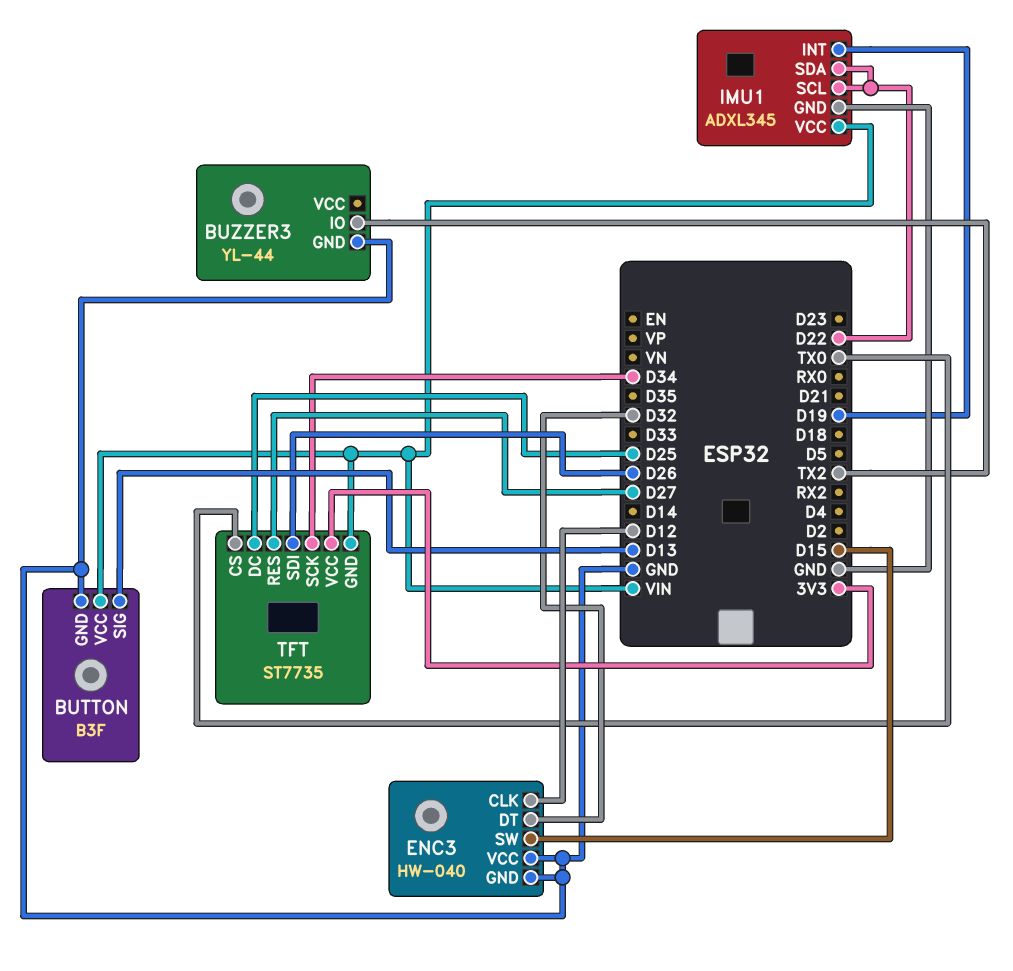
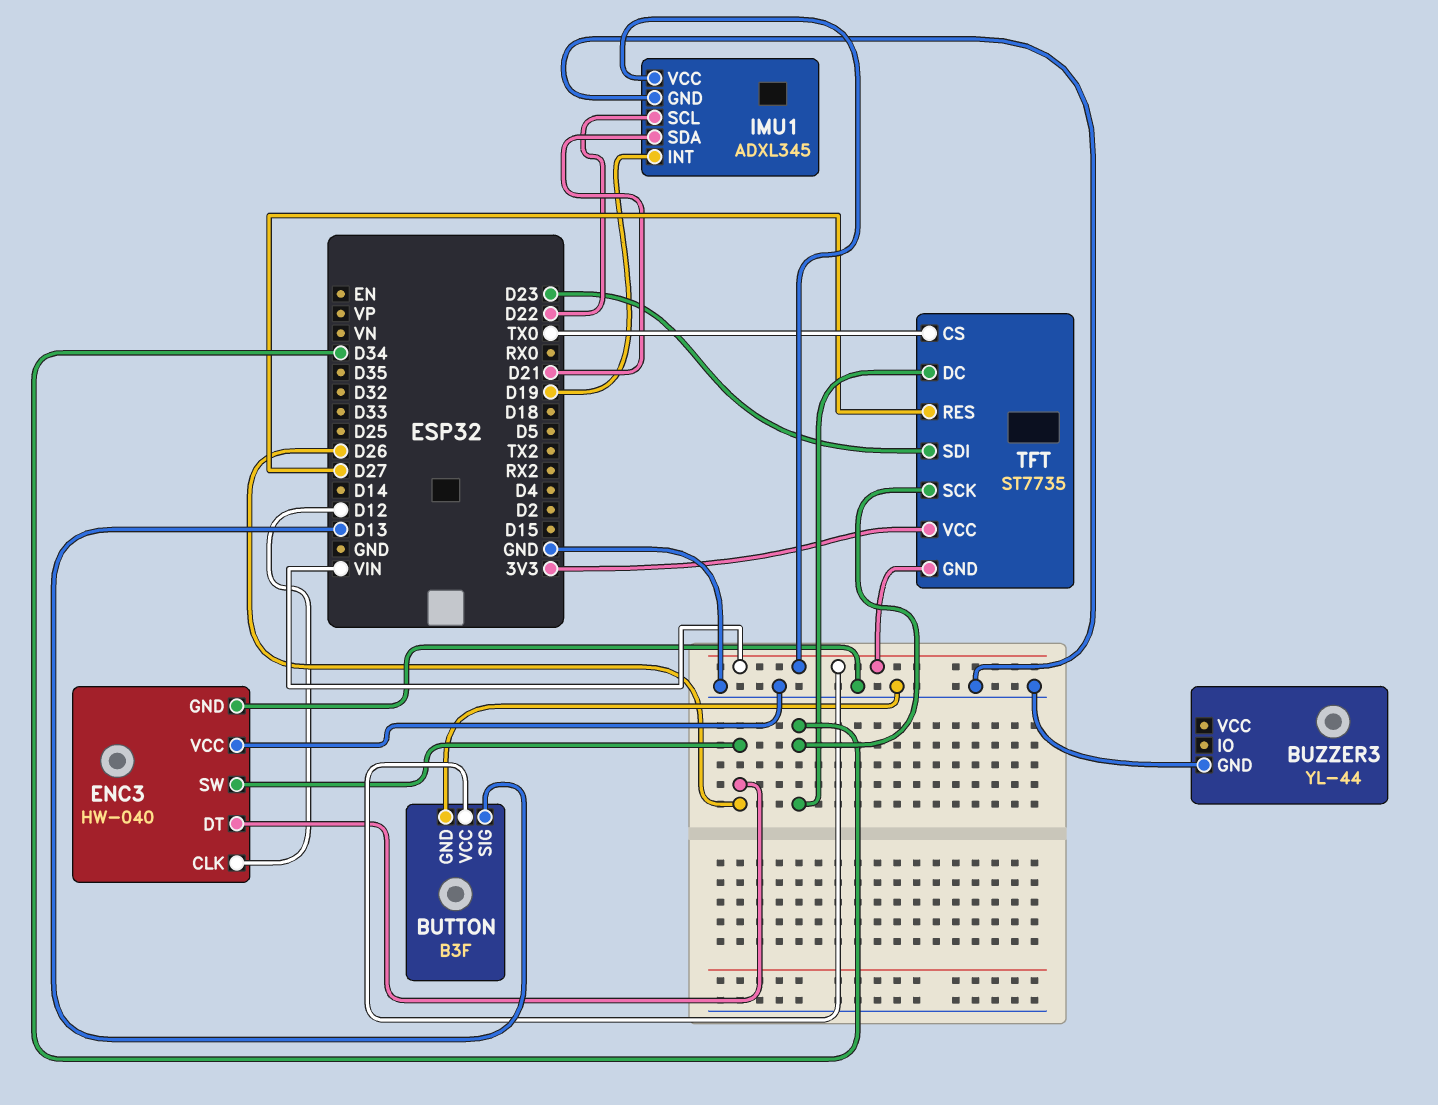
BUZZER3 pin IO: TX2 -> none
ENC3 pin DT: D32 -> D26
ENC3 pin SW: D15 -> D26
IMU1 pin SDA: D22 -> D21
TFT pin DC: D25 -> D34
TFT pin SDI: D26 -> D23

